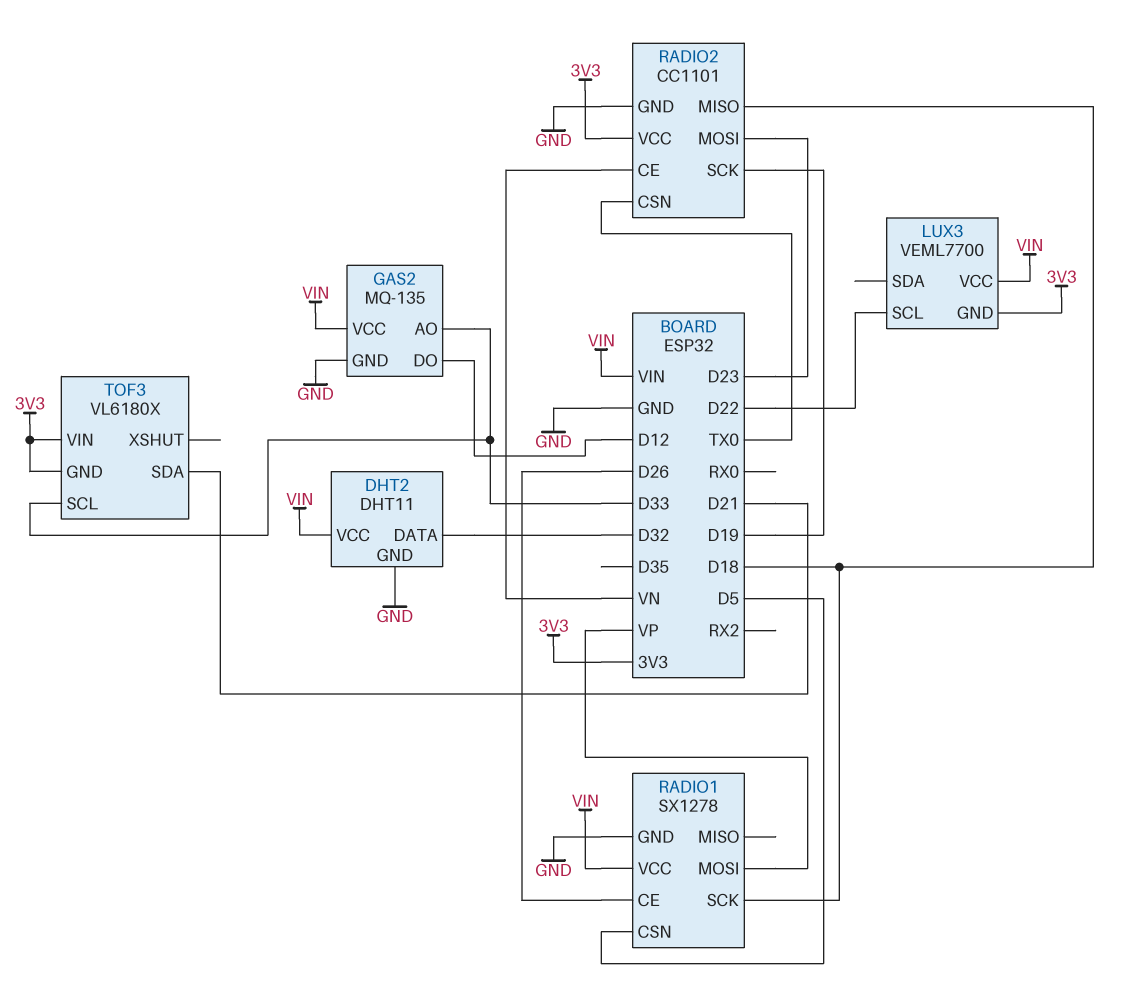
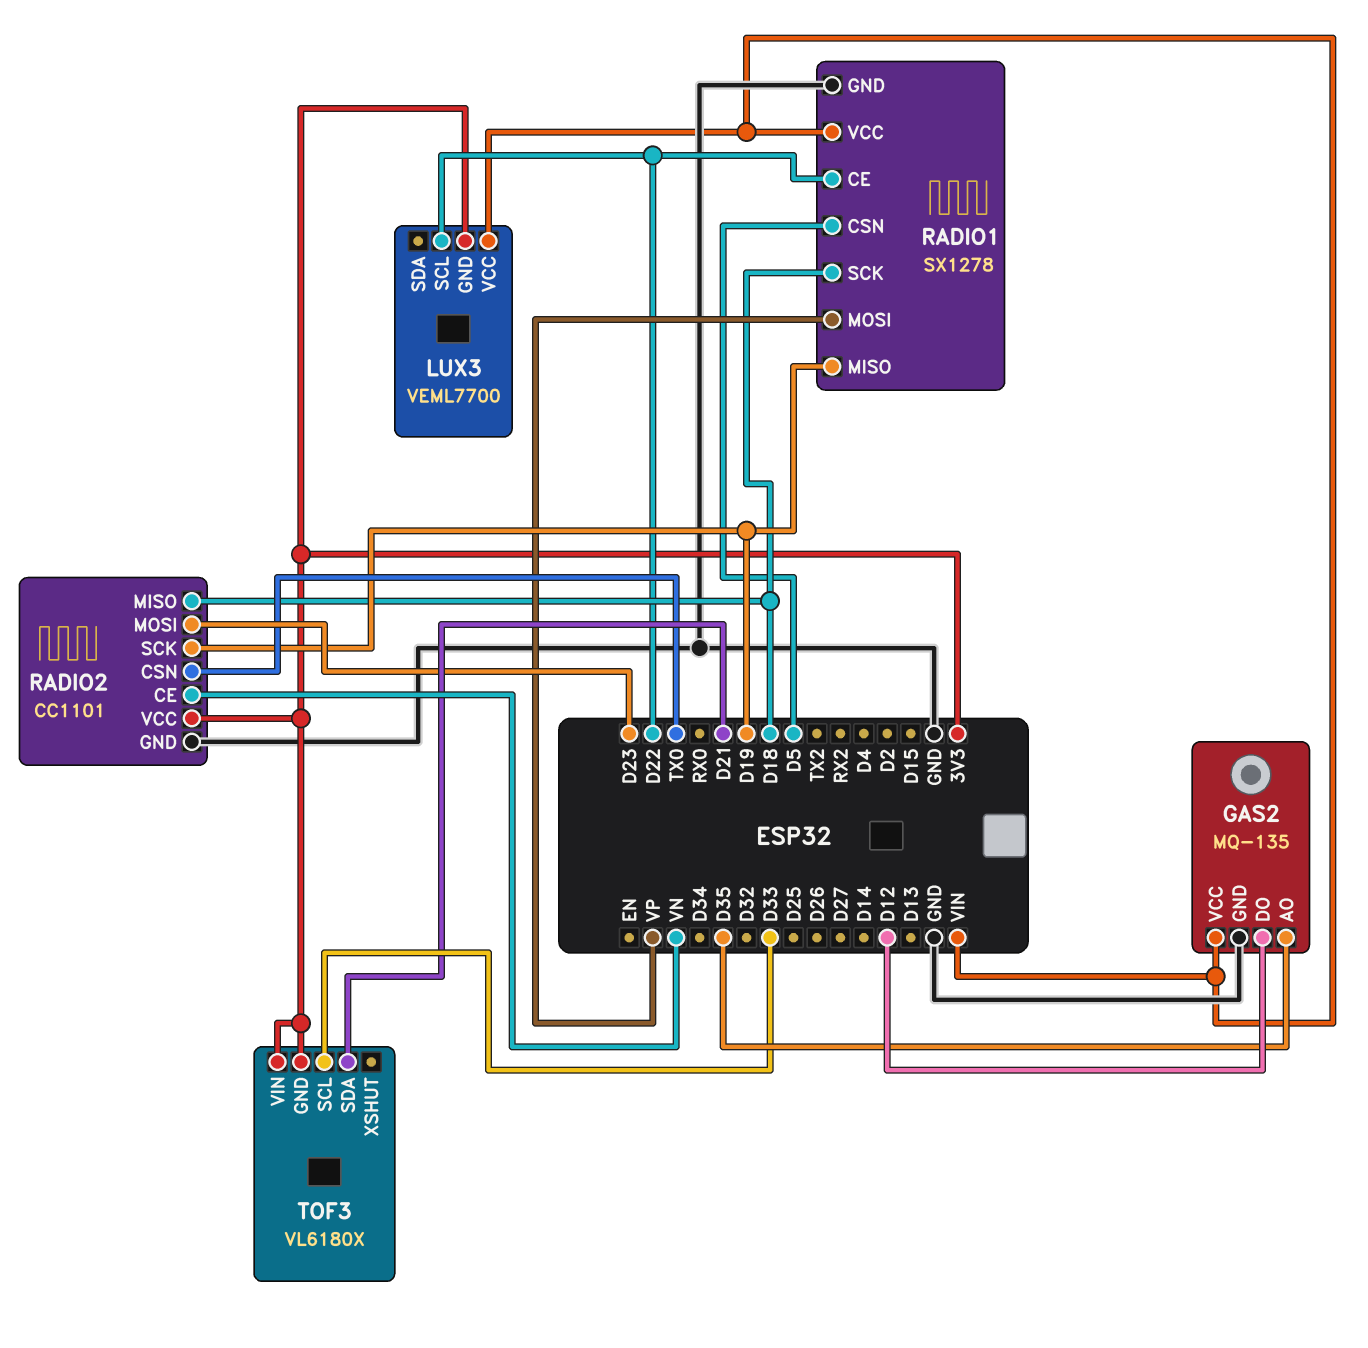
DHT2: DHT11 -> none
DHT2 pin DATA: D32 -> none
DHT2 pin GND: GND -> none
DHT2 pin VCC: VIN -> none
GAS2 pin AO: D33 -> D35
RADIO1 pin CE: D26 -> D22
RADIO1 pin MISO: none -> D19

